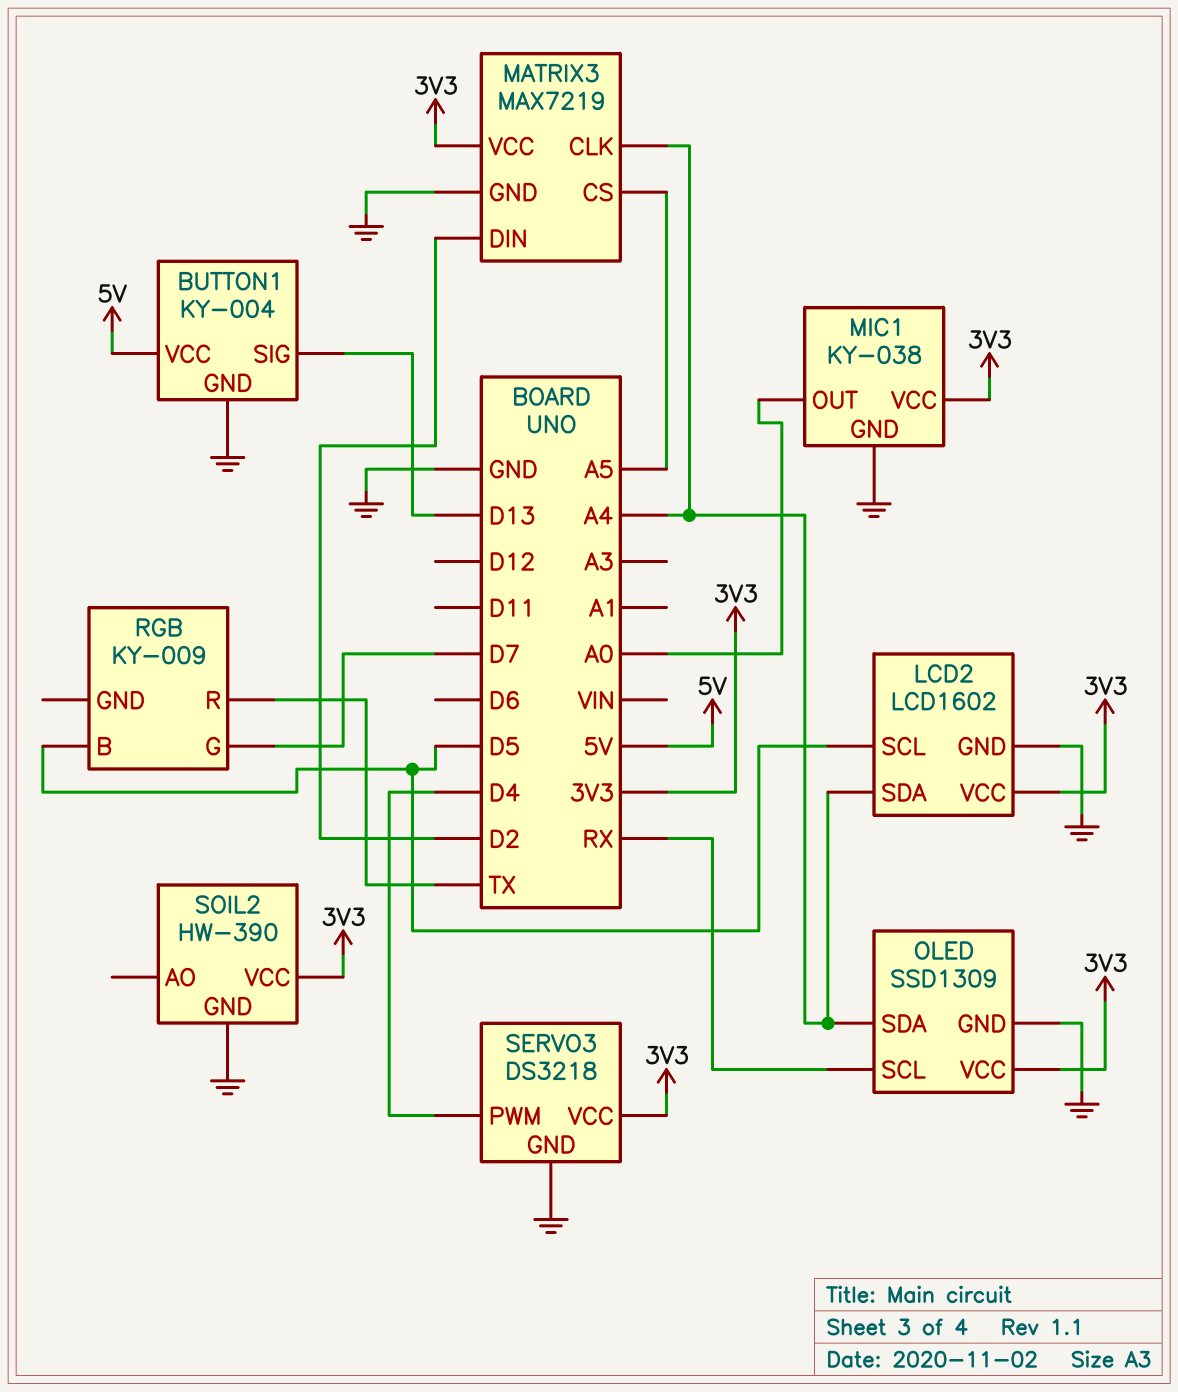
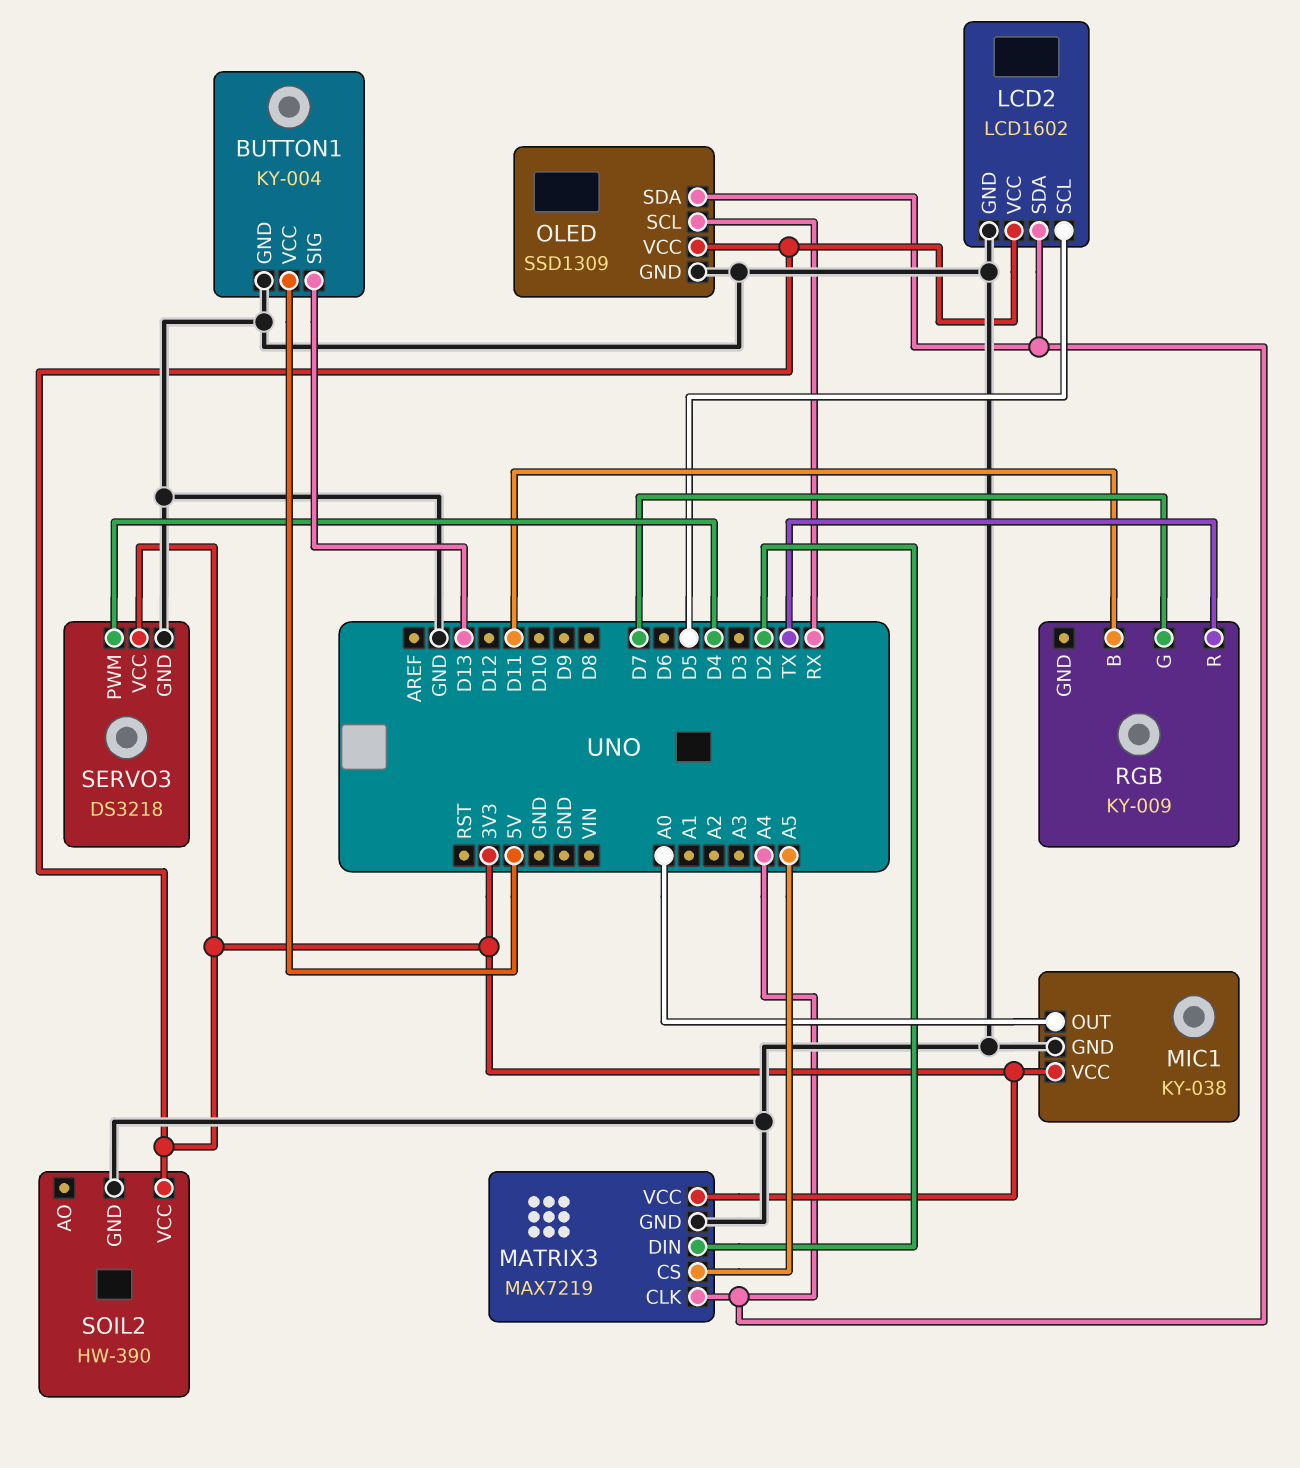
RGB pin B: D5 -> D11

